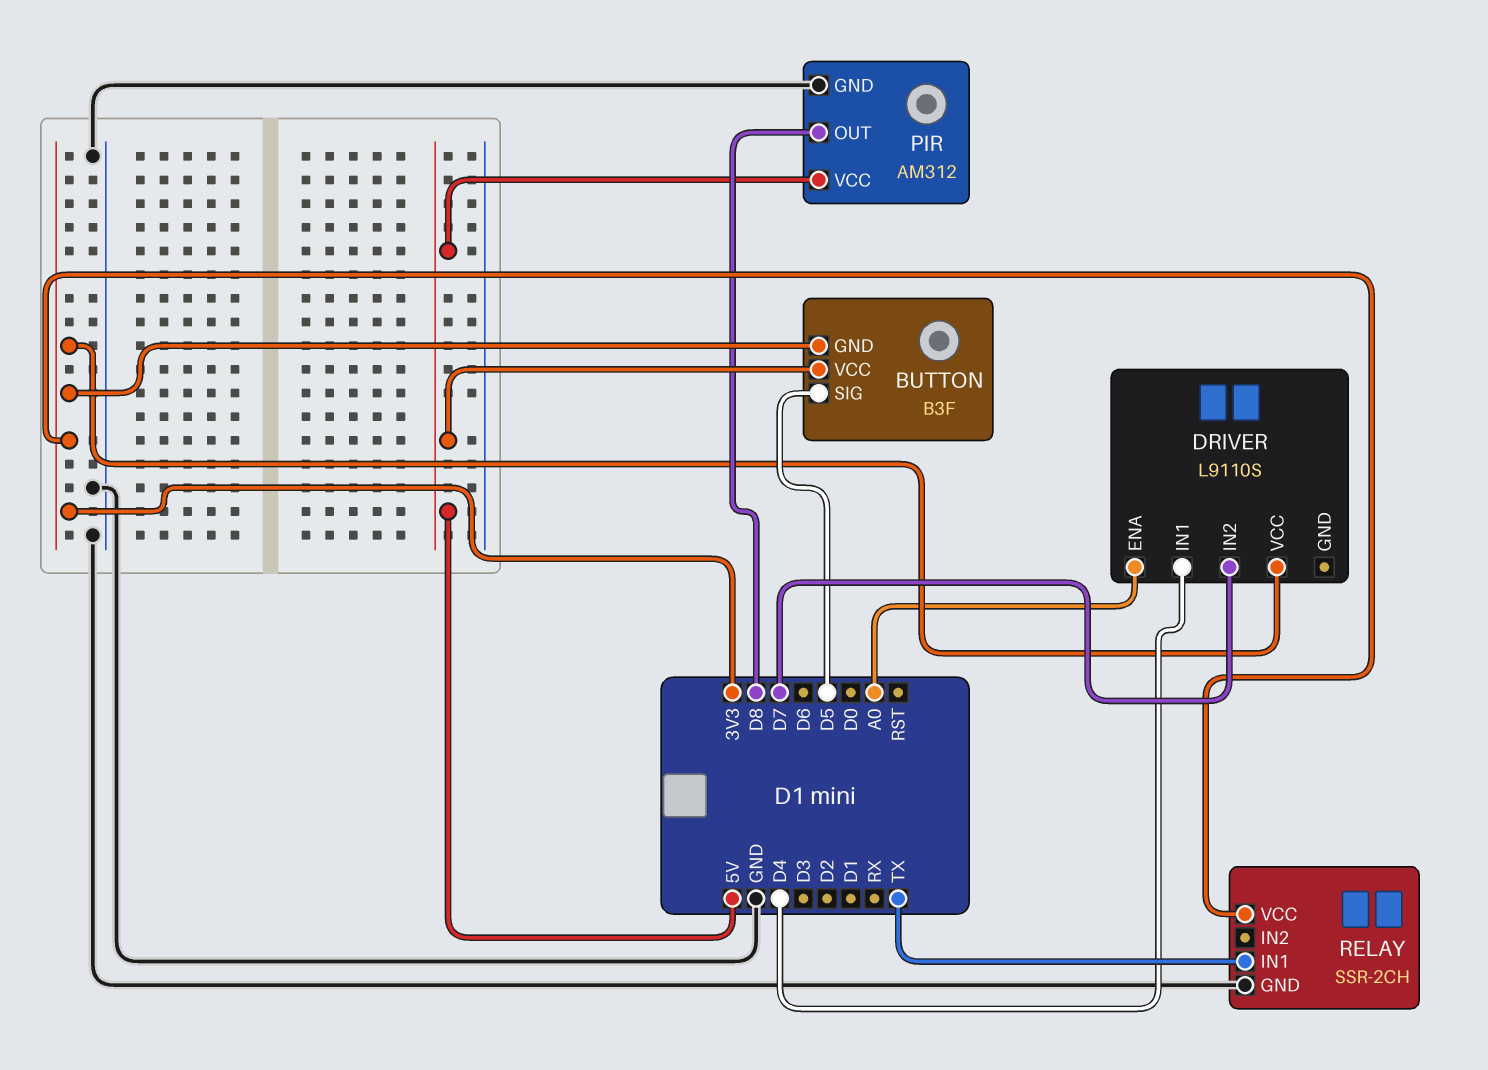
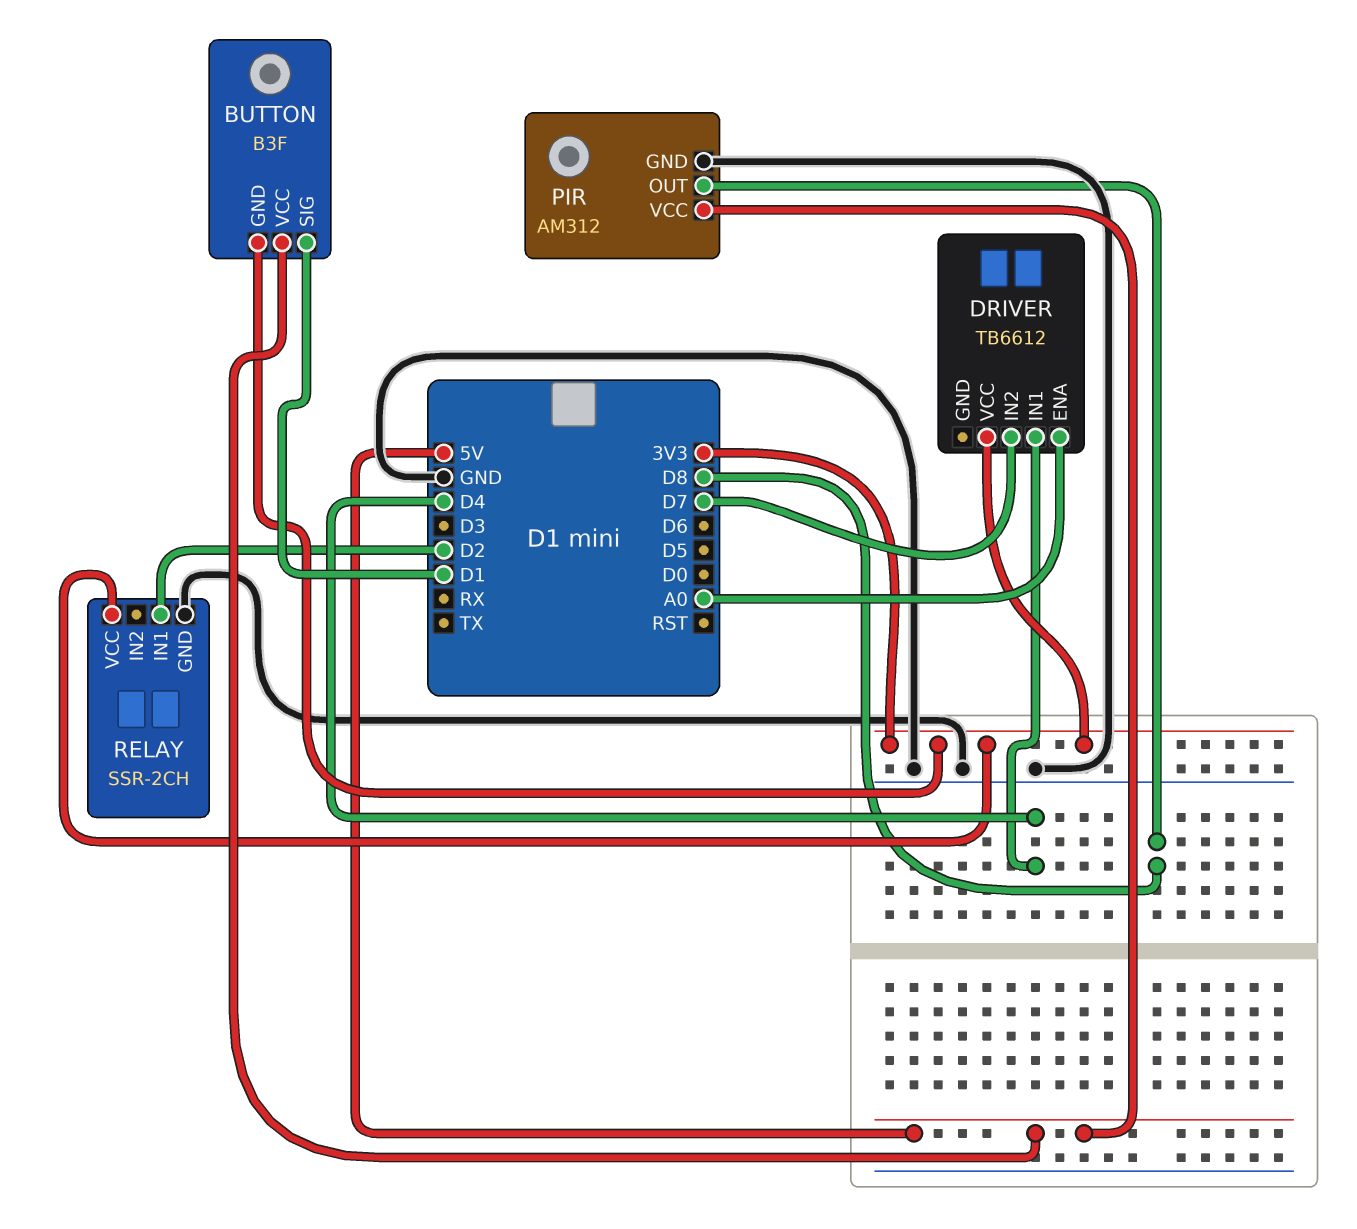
BUTTON pin SIG: D5 -> D1
DRIVER: L9110S -> TB6612
RELAY pin IN1: TX -> D2

